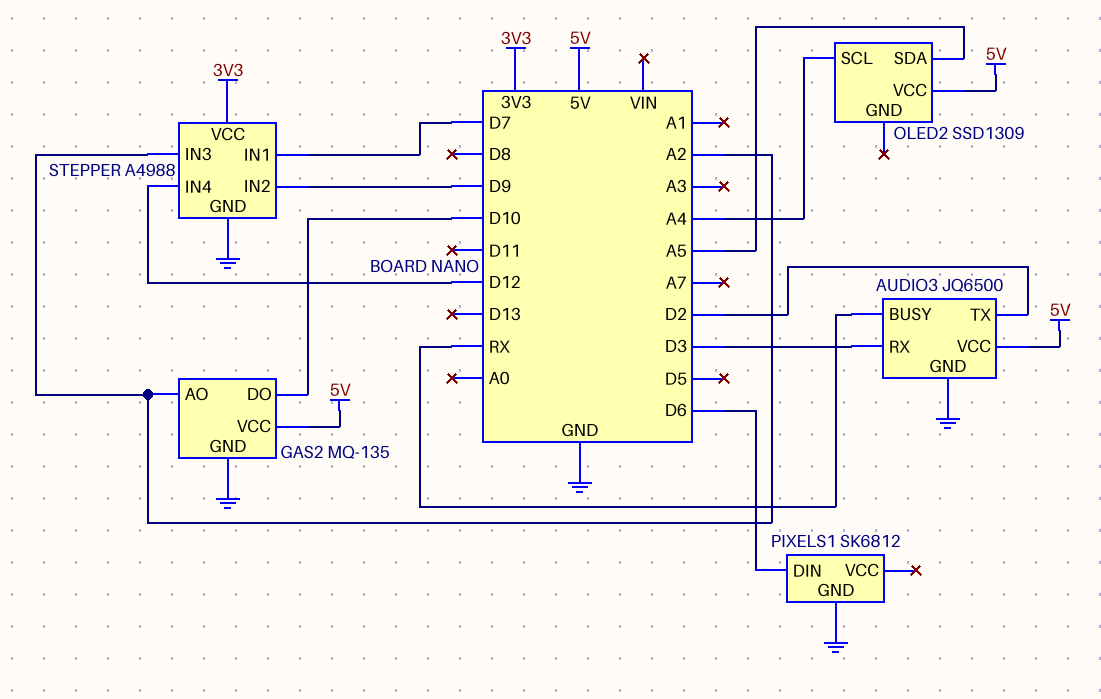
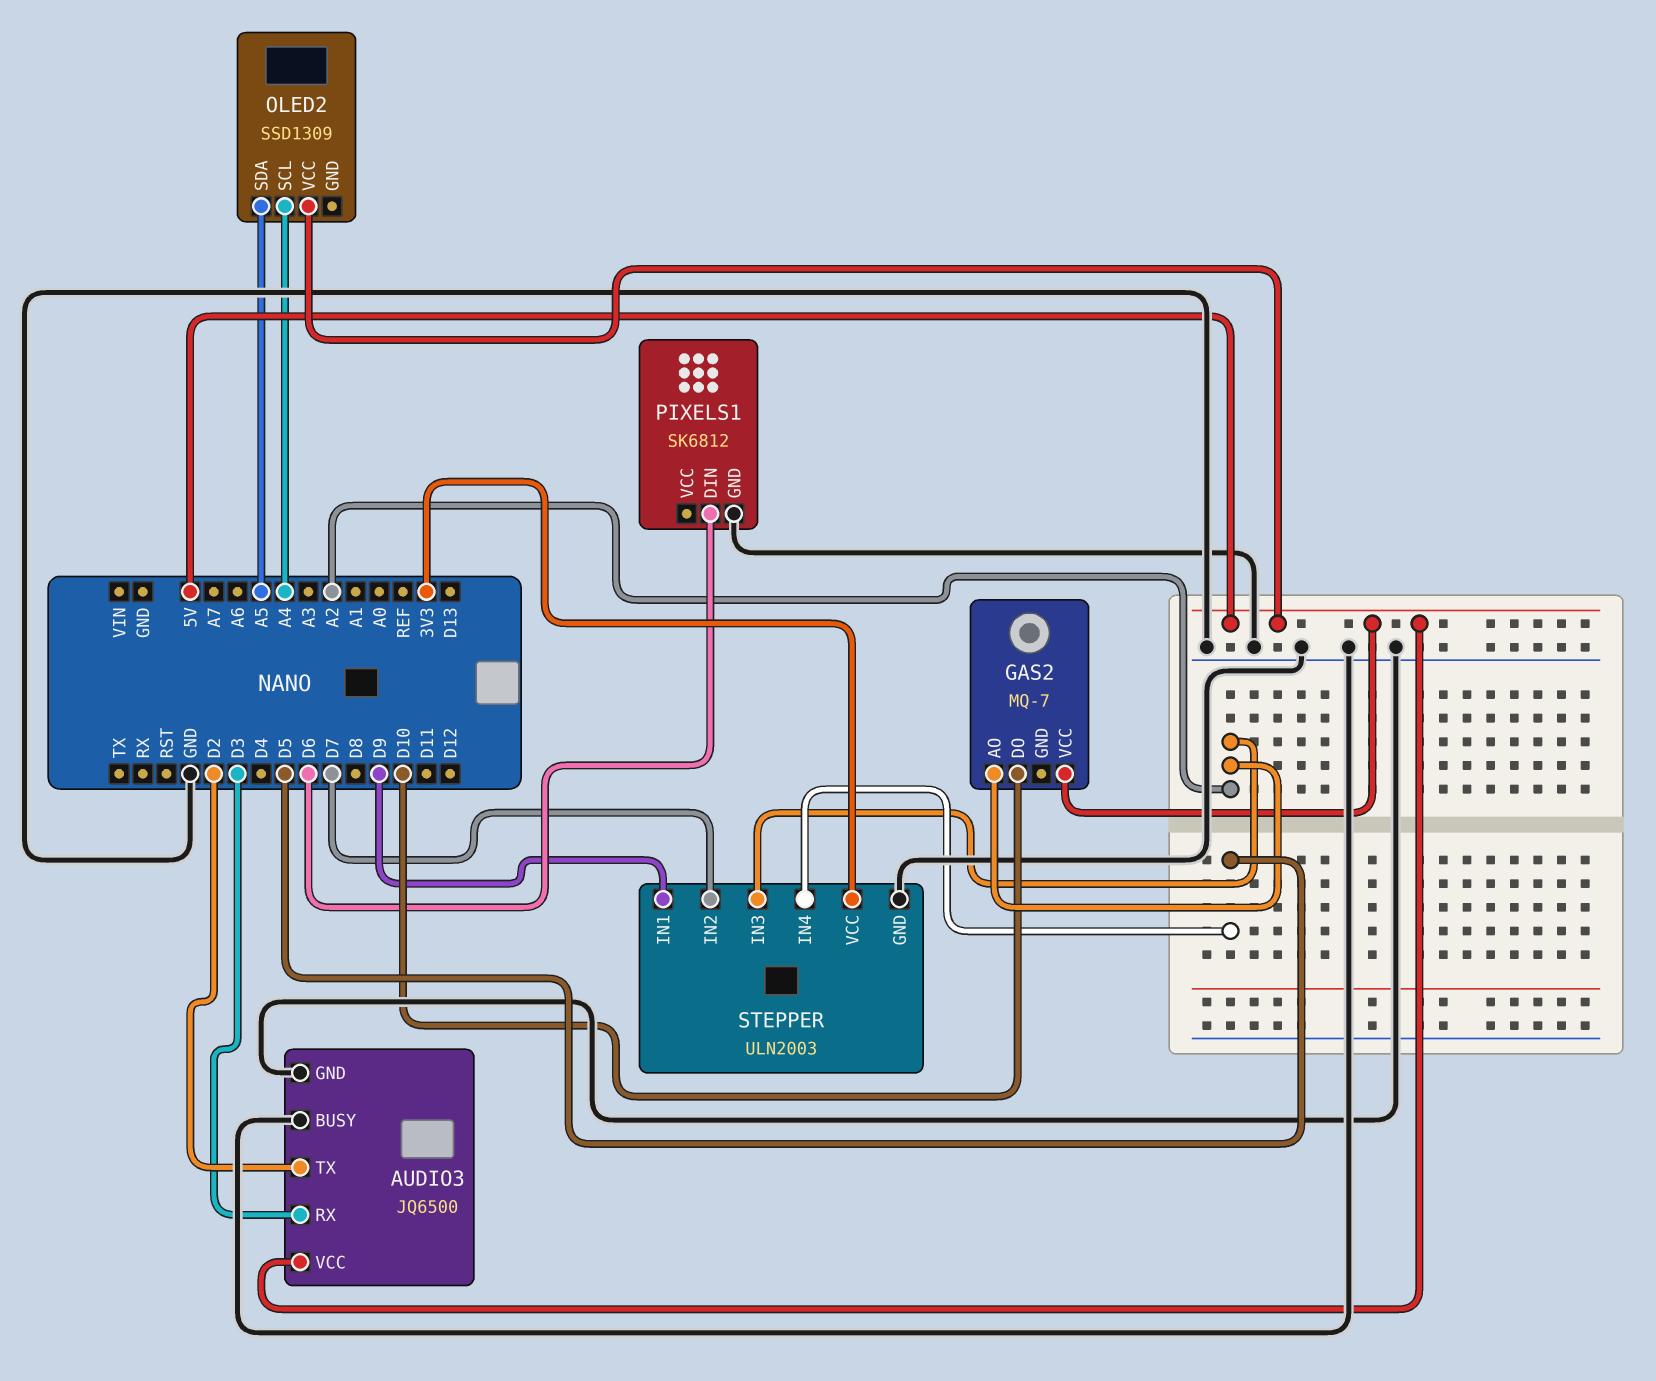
AUDIO3 pin BUSY: RX -> GND
GAS2: MQ-135 -> MQ-7
GAS2 pin GND: GND -> none
STEPPER: A4988 -> ULN2003
STEPPER pin IN1: D7 -> D9
STEPPER pin IN2: D9 -> D7
STEPPER pin IN4: D12 -> D5

